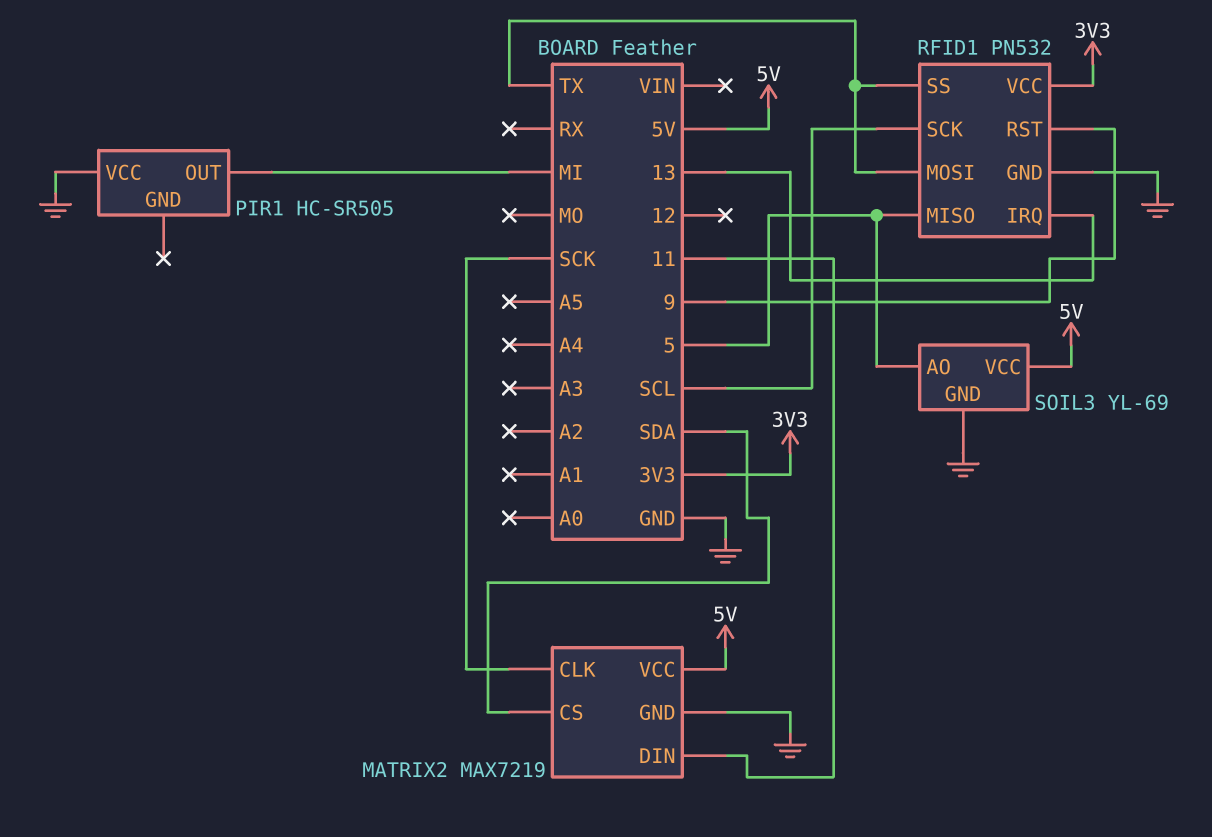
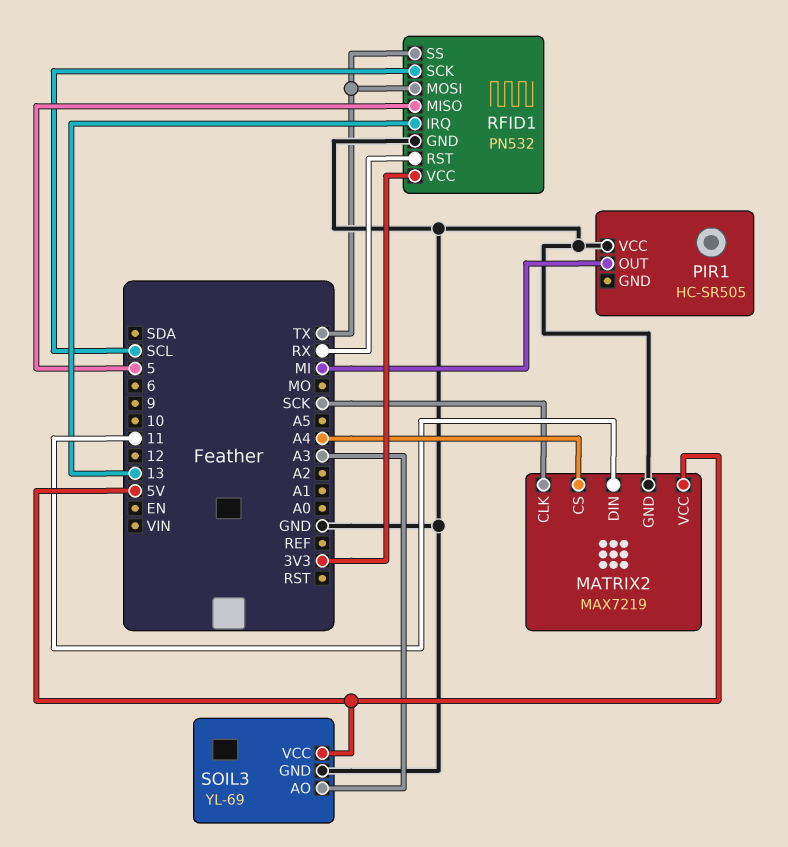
MATRIX2 pin CS: SDA -> A4
RFID1 pin RST: 9 -> RX
SOIL3 pin AO: 5 -> A3

